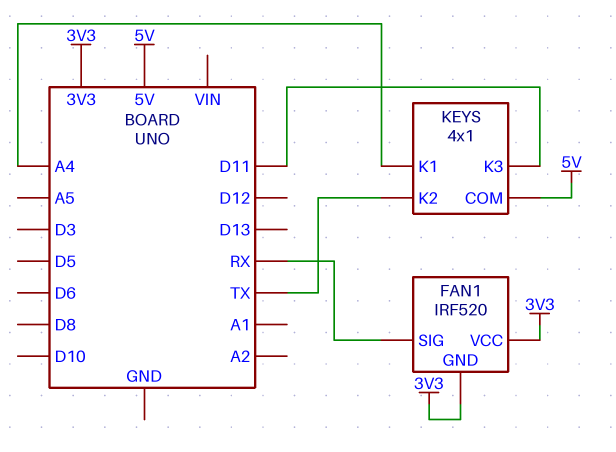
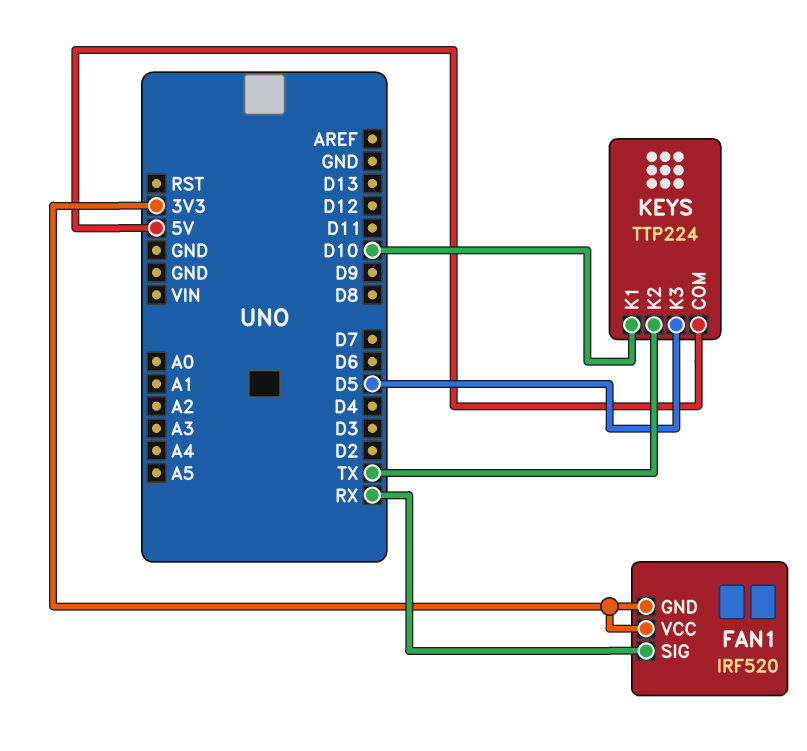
KEYS: 4x1 -> TTP224
KEYS pin K1: A4 -> D10
KEYS pin K3: D11 -> D5

